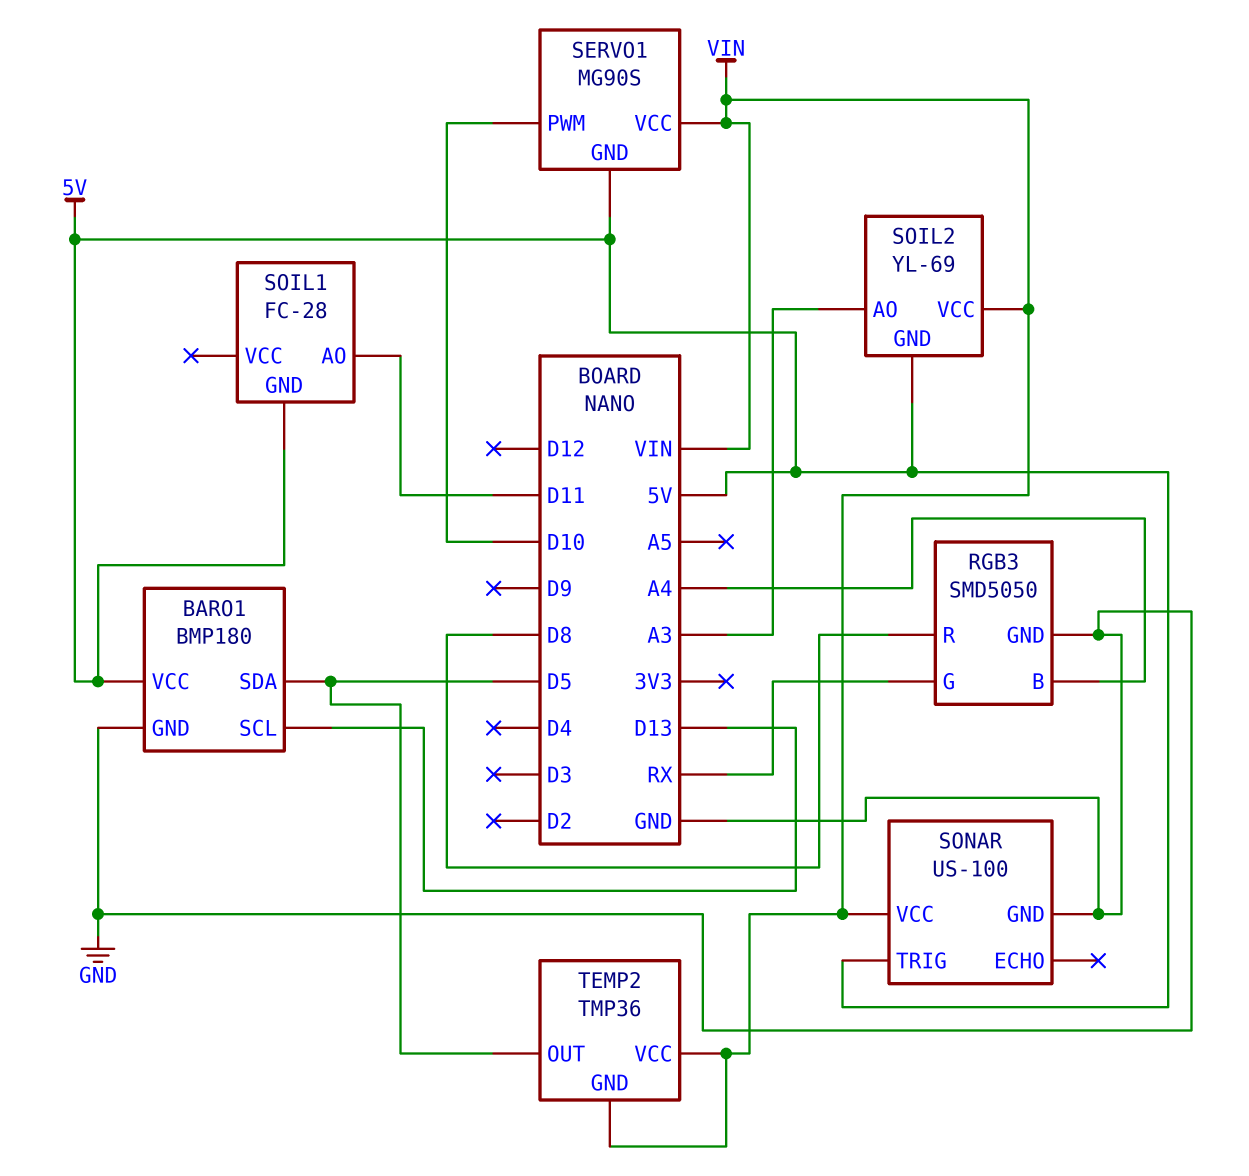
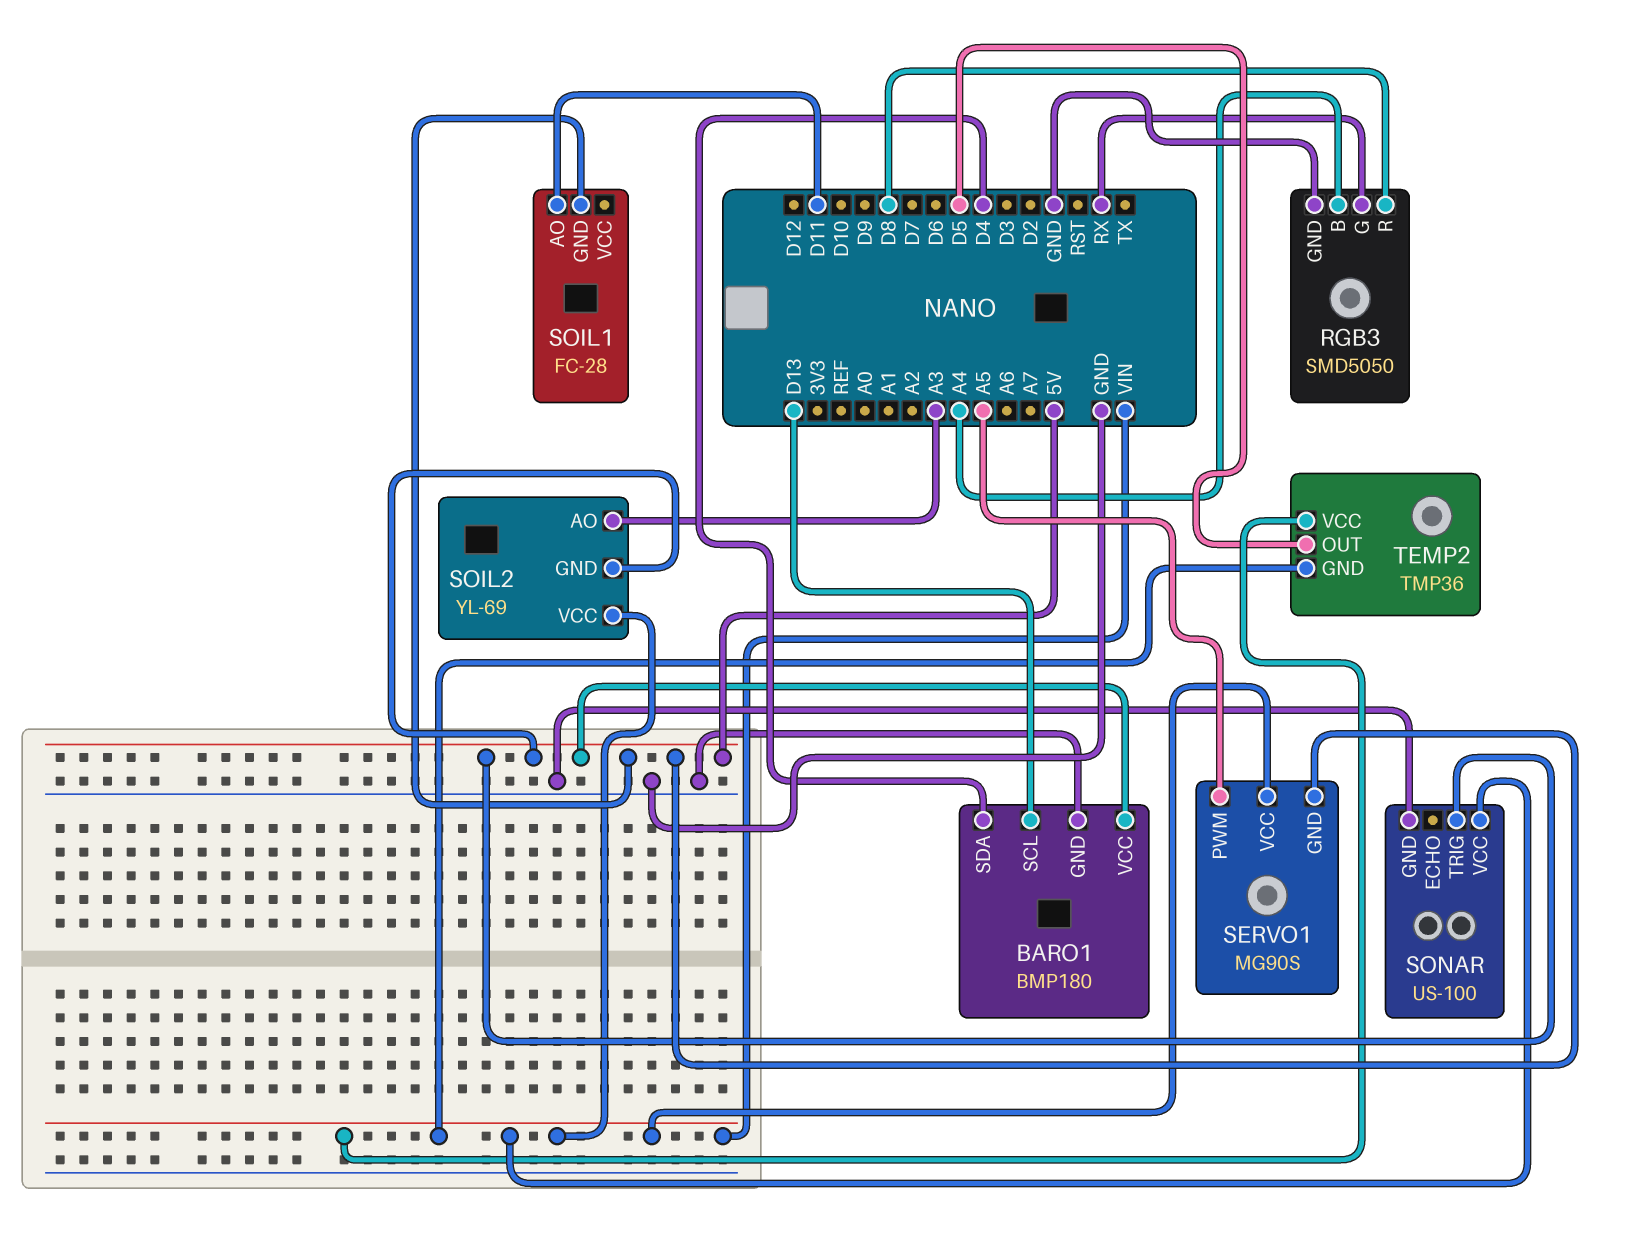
BARO1 pin SDA: D5 -> D4
SERVO1 pin PWM: D10 -> A5

